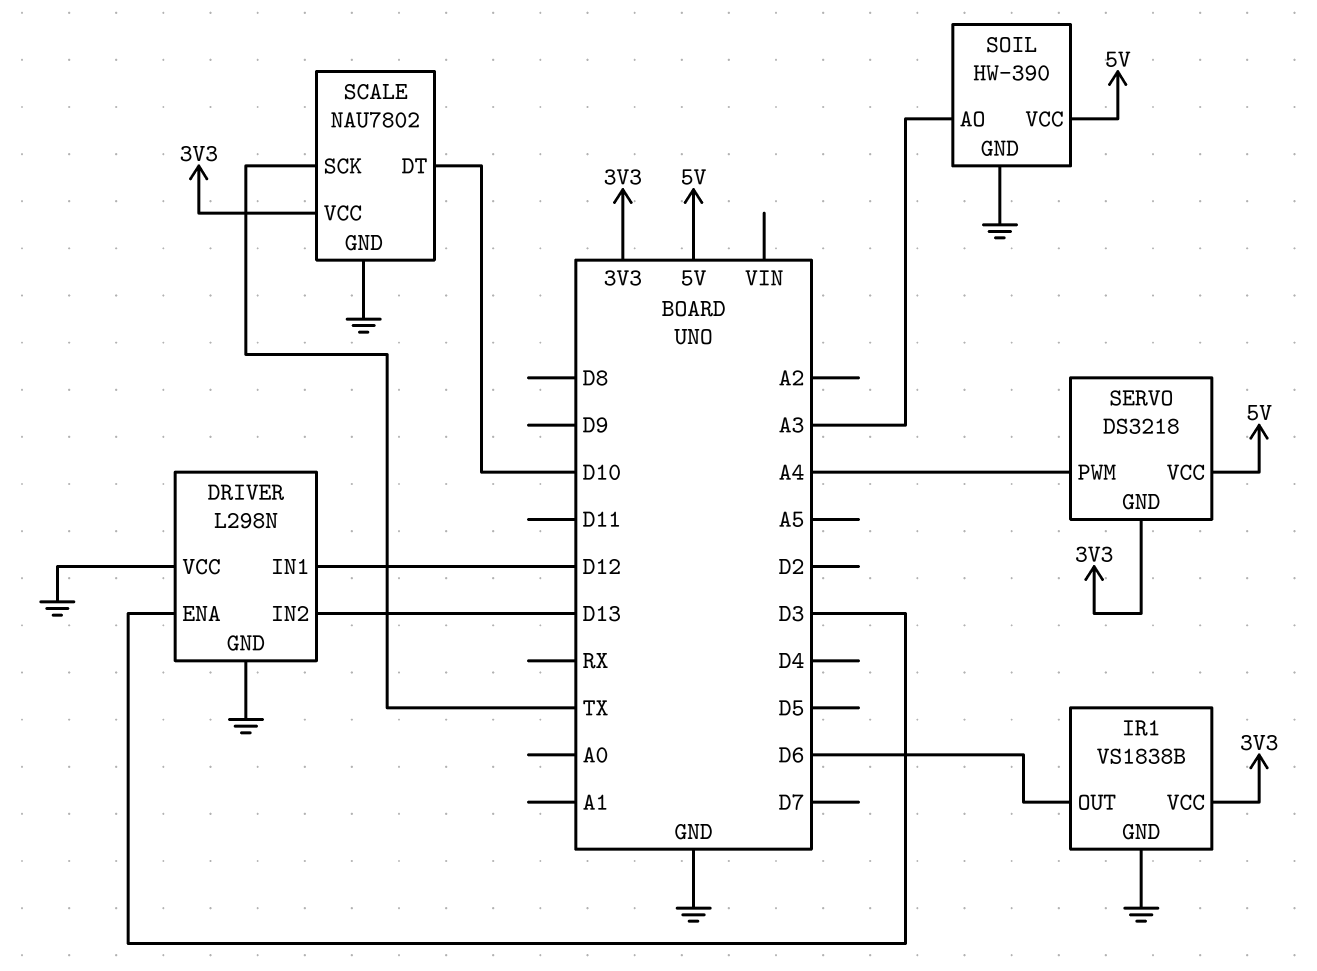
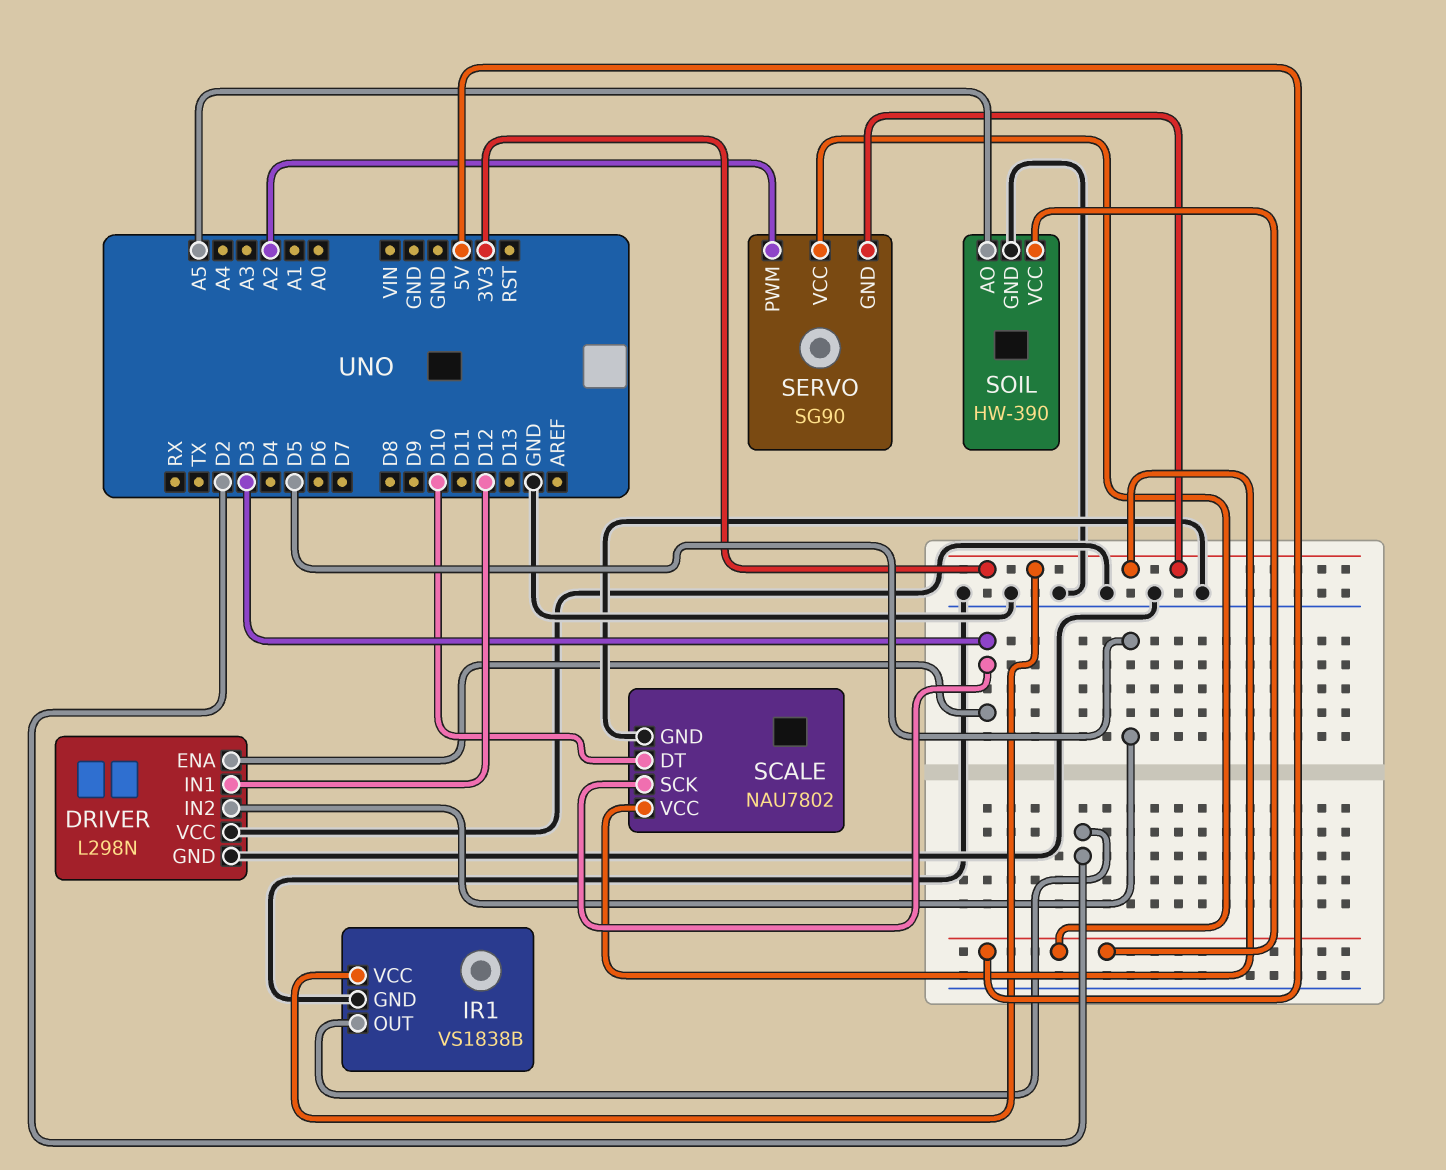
DRIVER pin IN2: D13 -> D5
IR1 pin OUT: D6 -> D2
SCALE pin SCK: TX -> D3
SERVO: DS3218 -> SG90
SERVO pin PWM: A4 -> A2
SOIL pin AO: A3 -> A5

